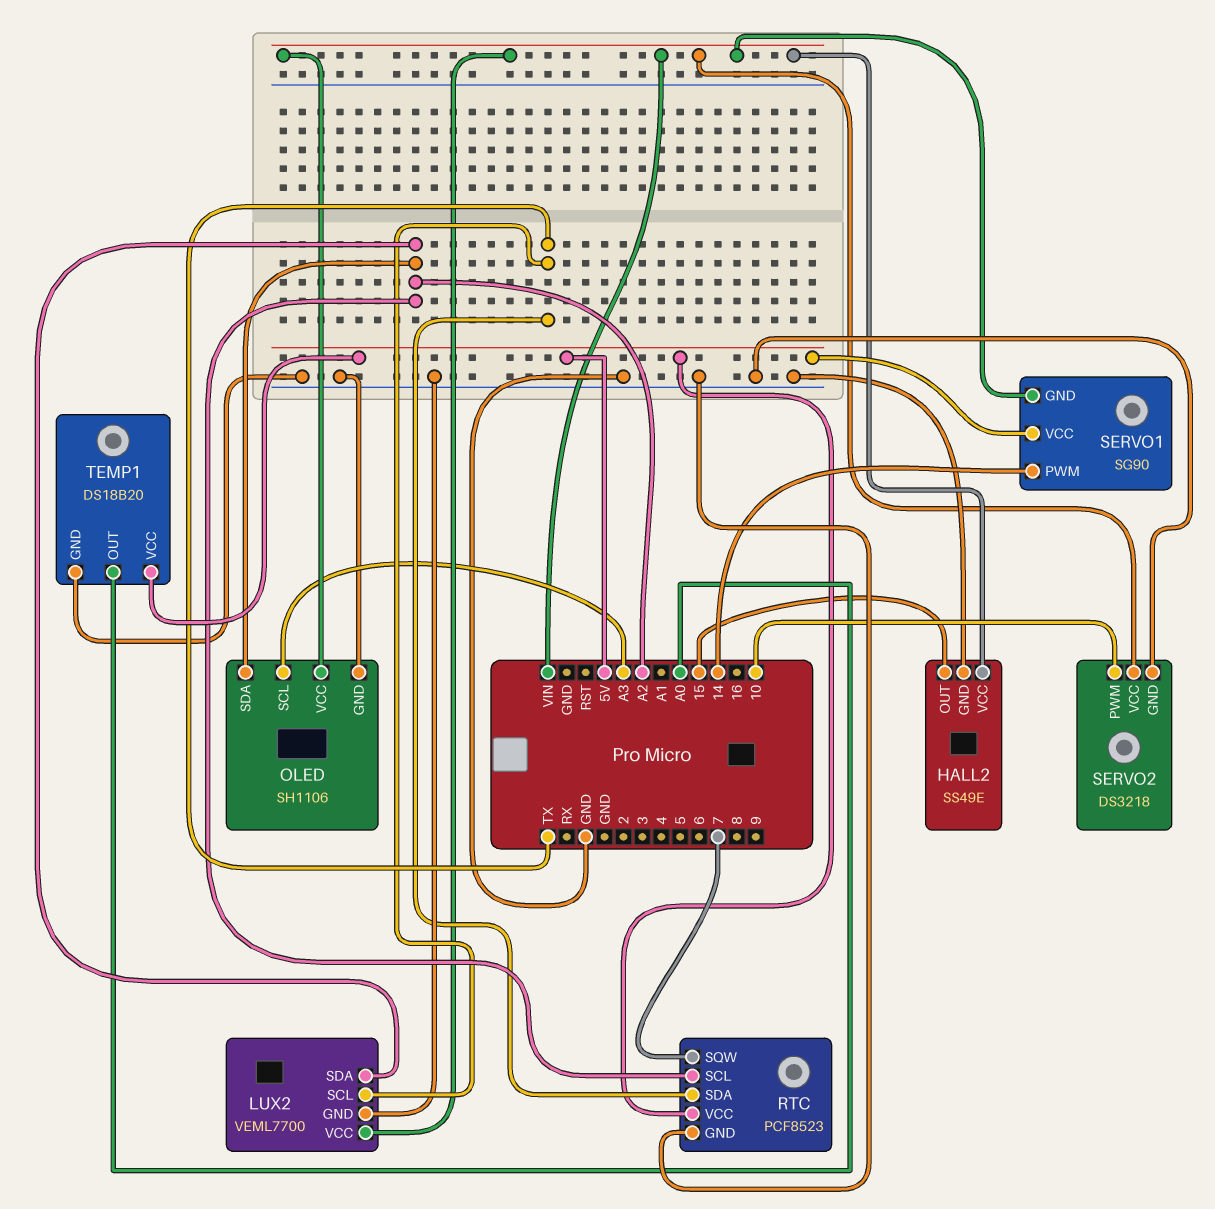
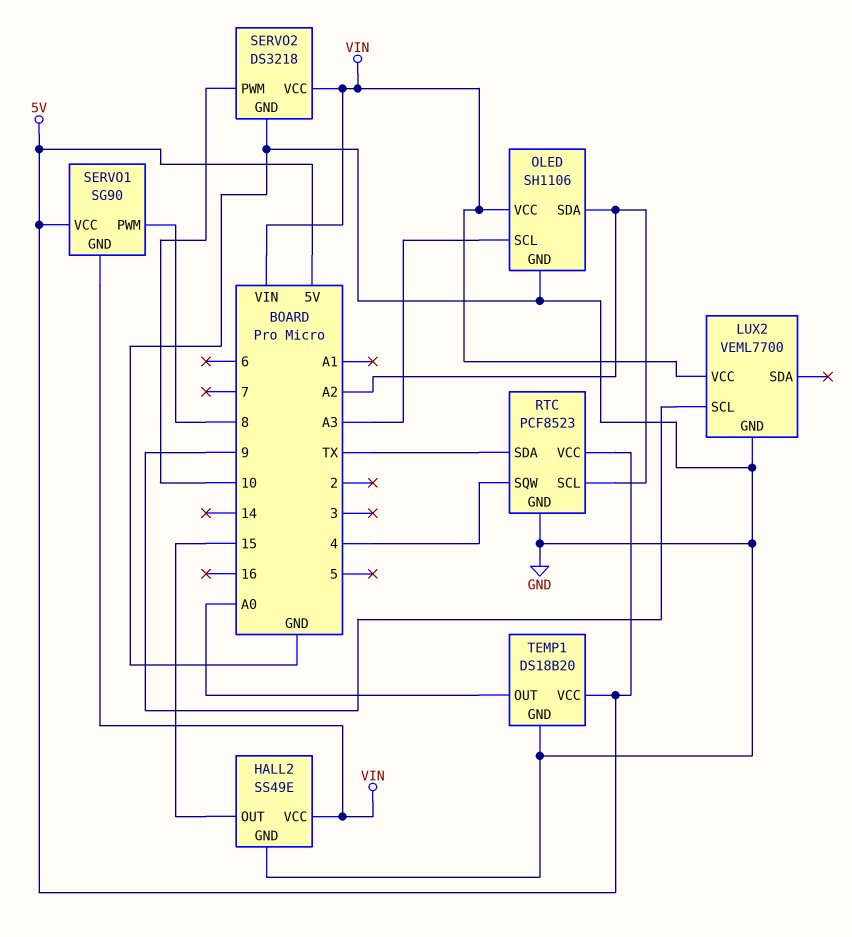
LUX2 pin SCL: TX -> 9
LUX2 pin SDA: A2 -> none
RTC pin SQW: 7 -> 4
SERVO1 pin PWM: 14 -> 8

